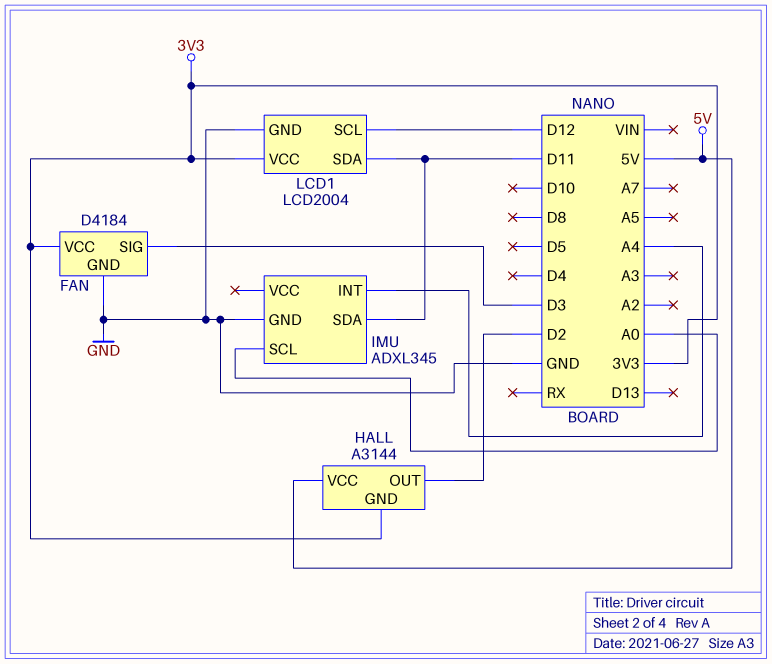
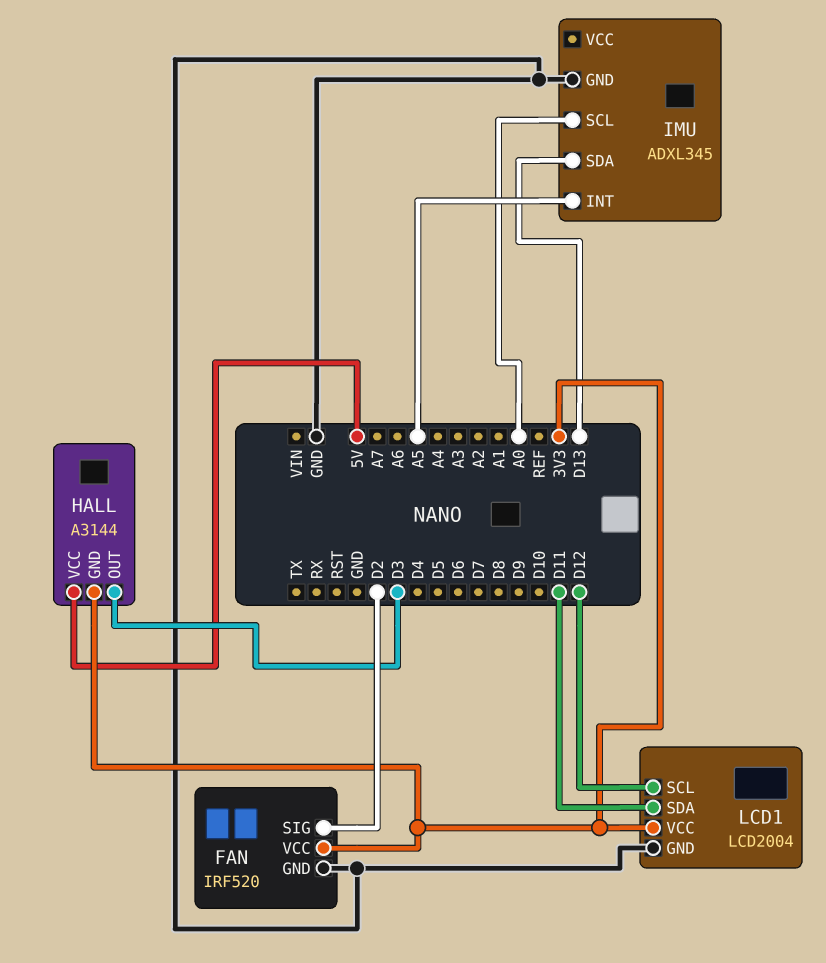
FAN: D4184 -> IRF520
FAN pin SIG: D3 -> D2
HALL pin OUT: D2 -> D3
IMU pin INT: A4 -> A5
IMU pin SDA: D11 -> D13

